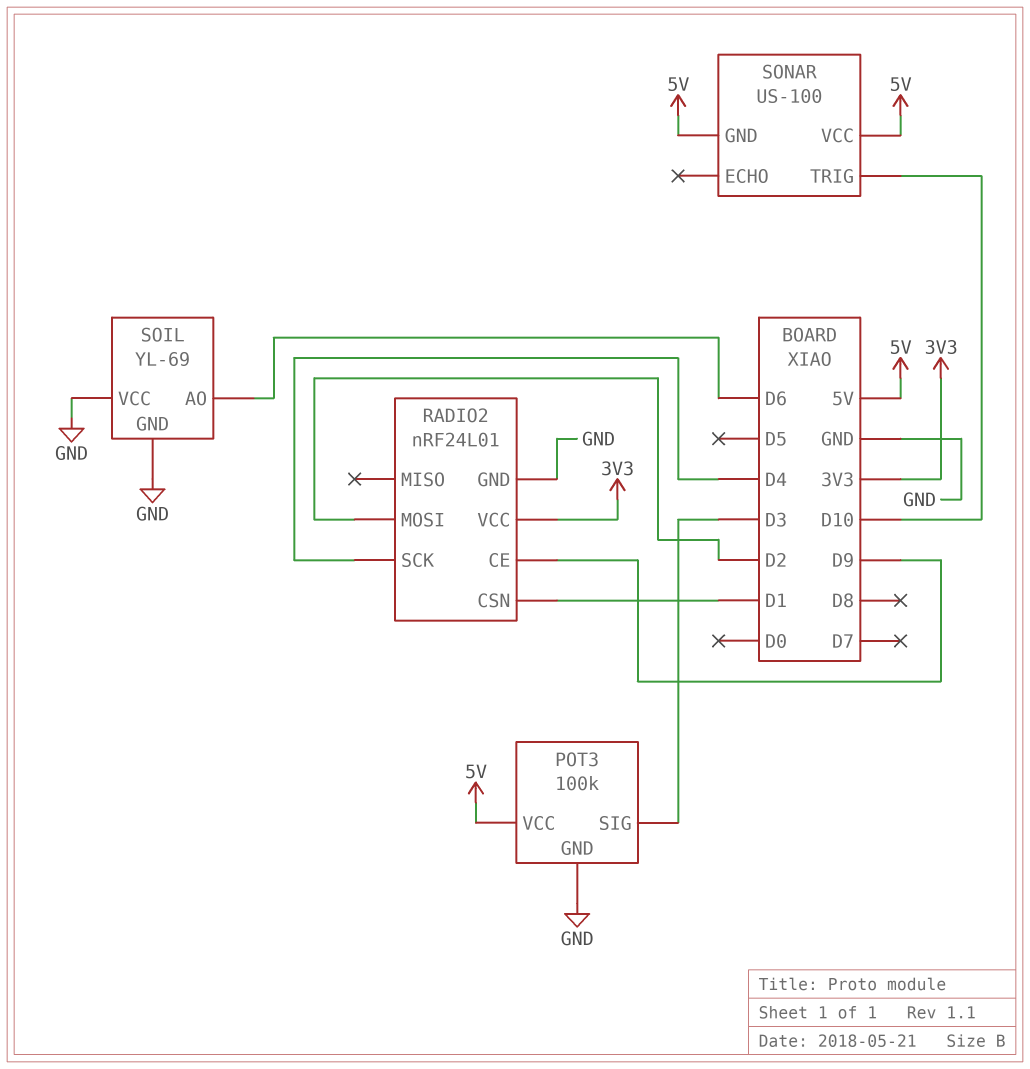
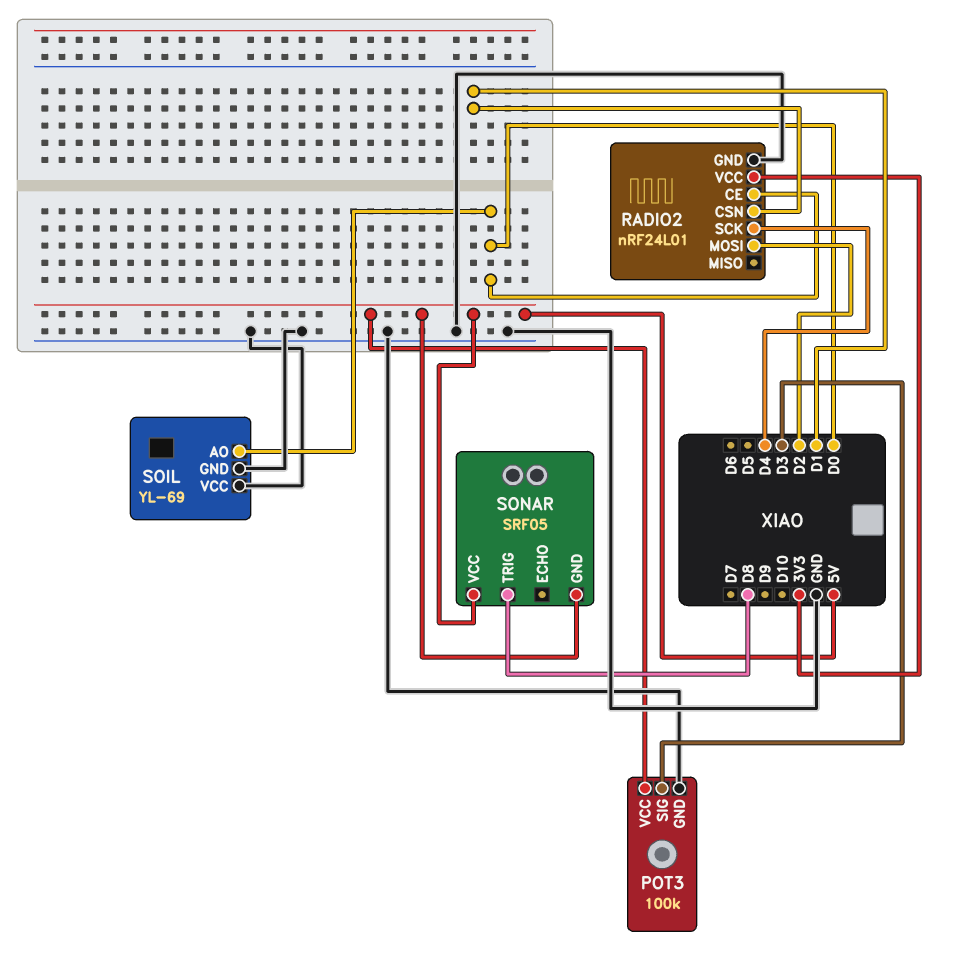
RADIO2 pin CE: D9 -> D0
SOIL pin AO: D6 -> D0
SONAR: US-100 -> SRF05
SONAR pin TRIG: D10 -> D8

